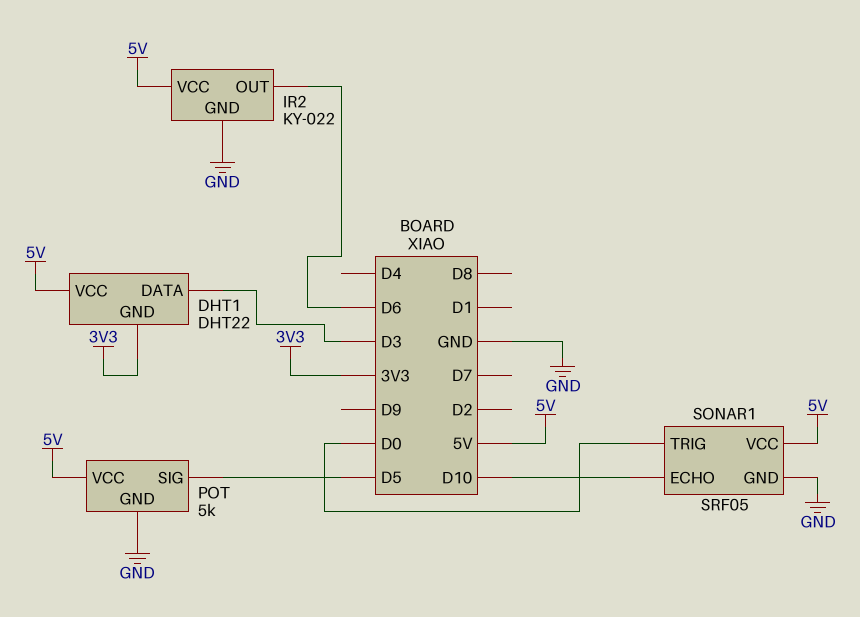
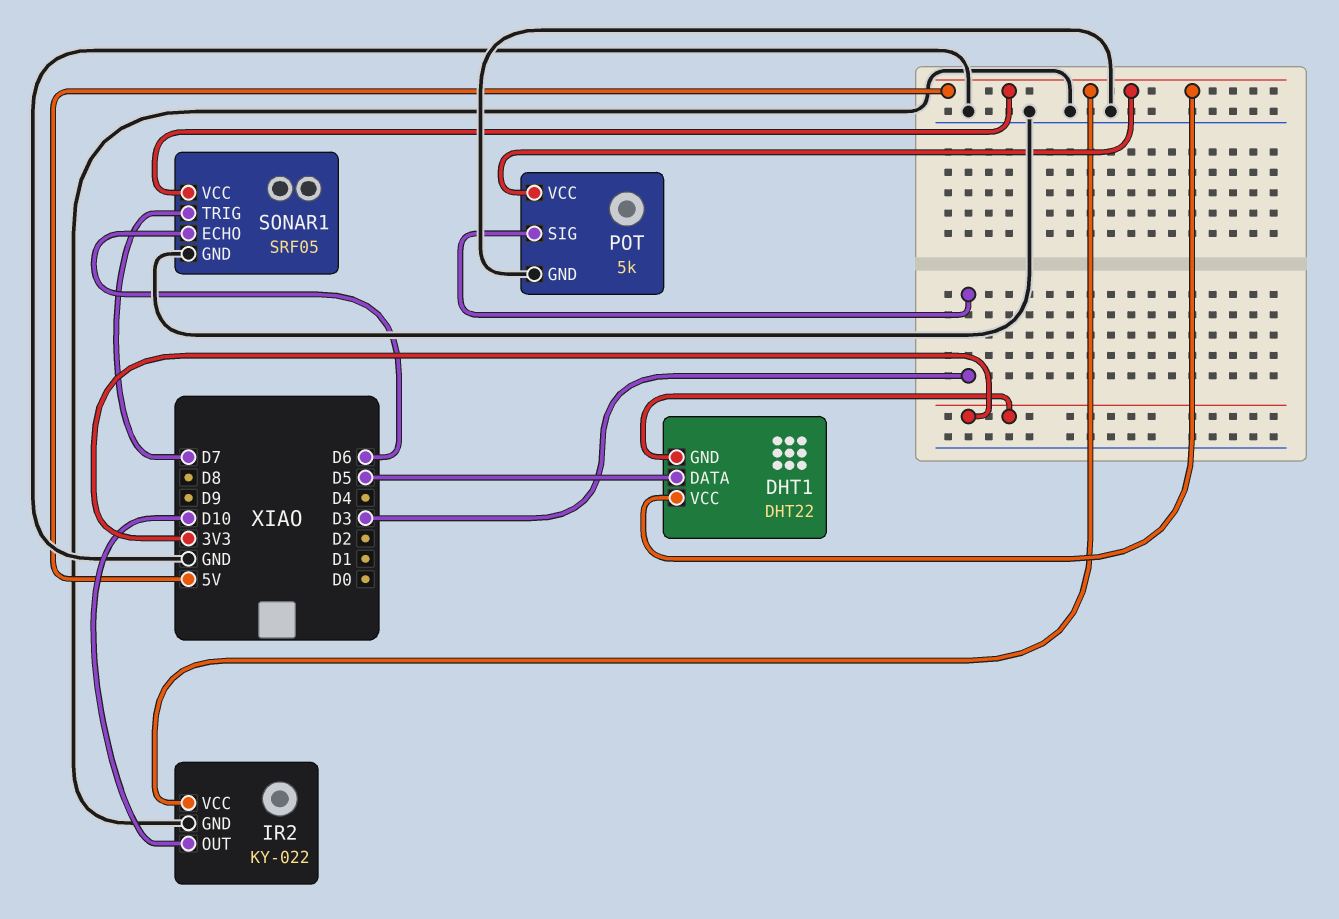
DHT1 pin DATA: D3 -> D5
IR2 pin OUT: D6 -> D10
POT pin SIG: D5 -> D3
SONAR1 pin ECHO: D10 -> D6
SONAR1 pin TRIG: D0 -> D7

